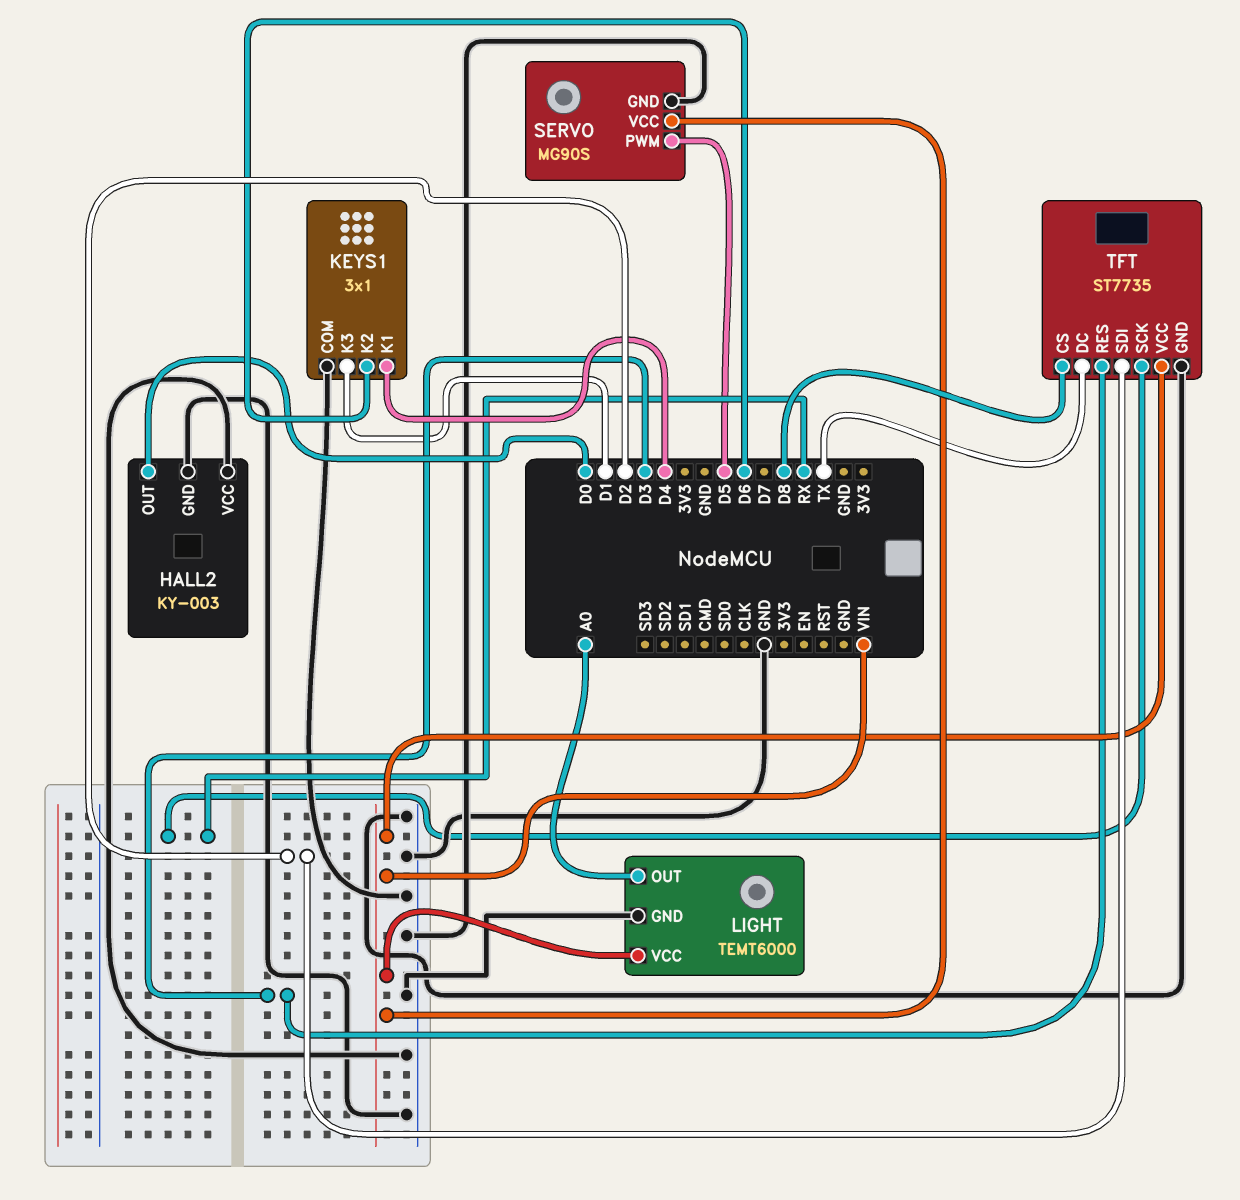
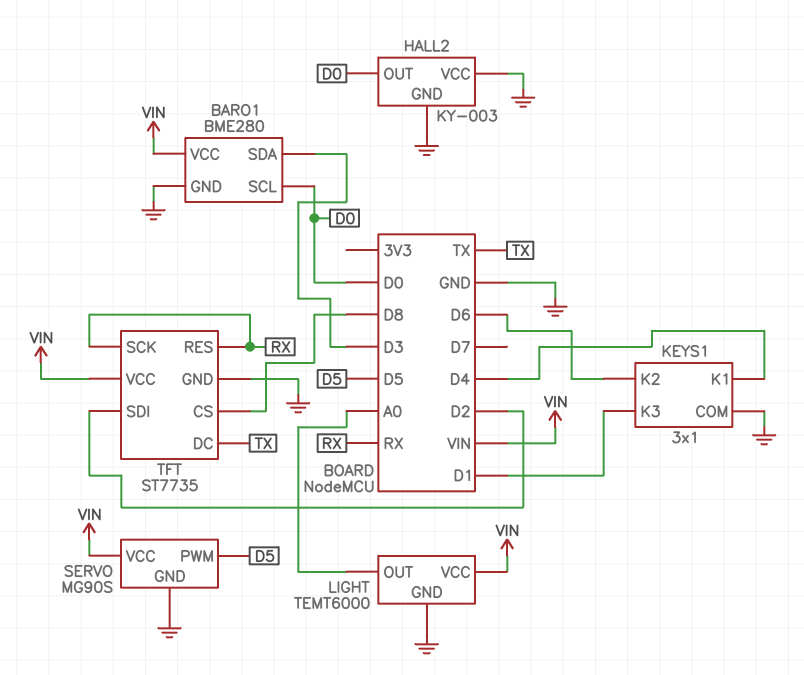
BARO1: none -> BME280
BARO1 pin GND: none -> GND
BARO1 pin SCL: none -> D0
BARO1 pin SDA: none -> D3
BARO1 pin VCC: none -> VIN
TFT pin RES: D3 -> RX

